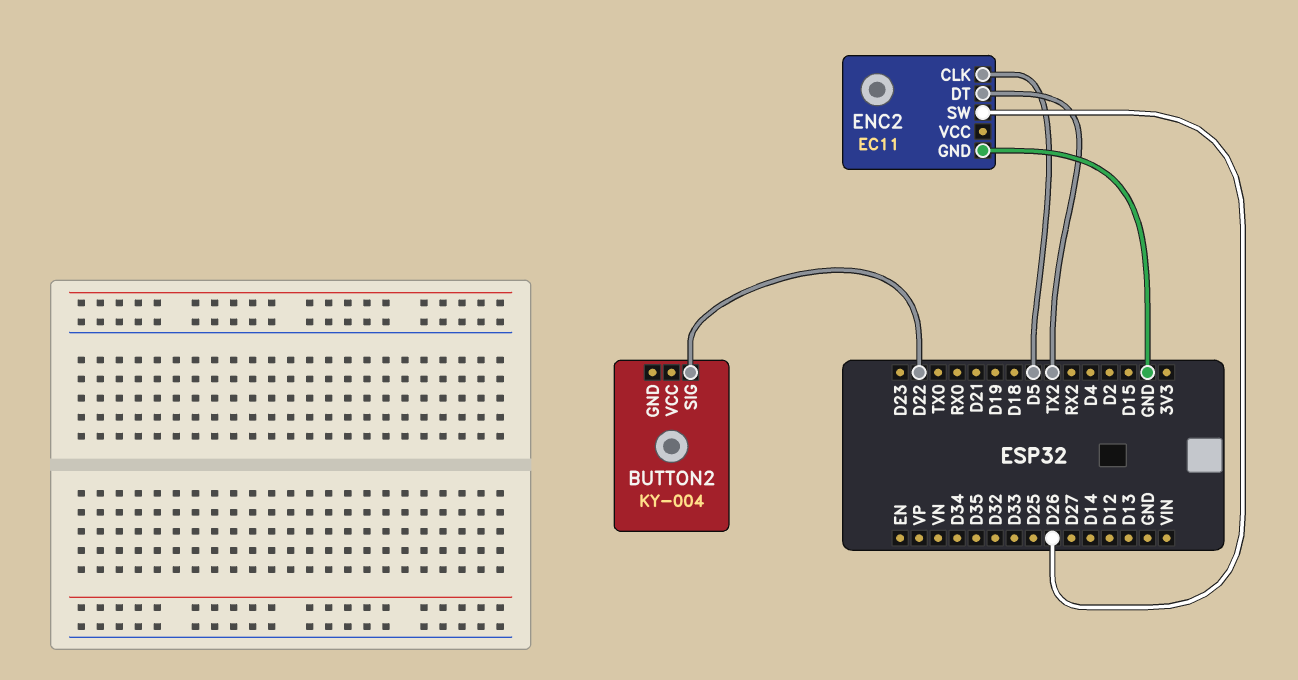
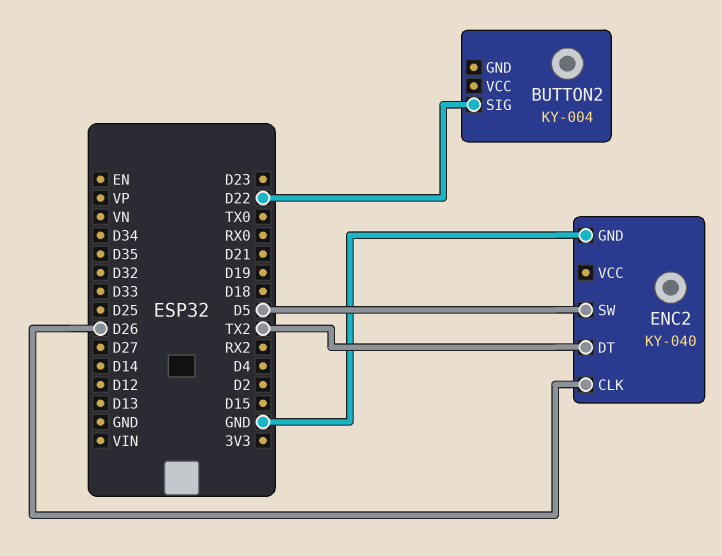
ENC2: EC11 -> KY-040
ENC2 pin CLK: D5 -> D26
ENC2 pin SW: D26 -> D5

